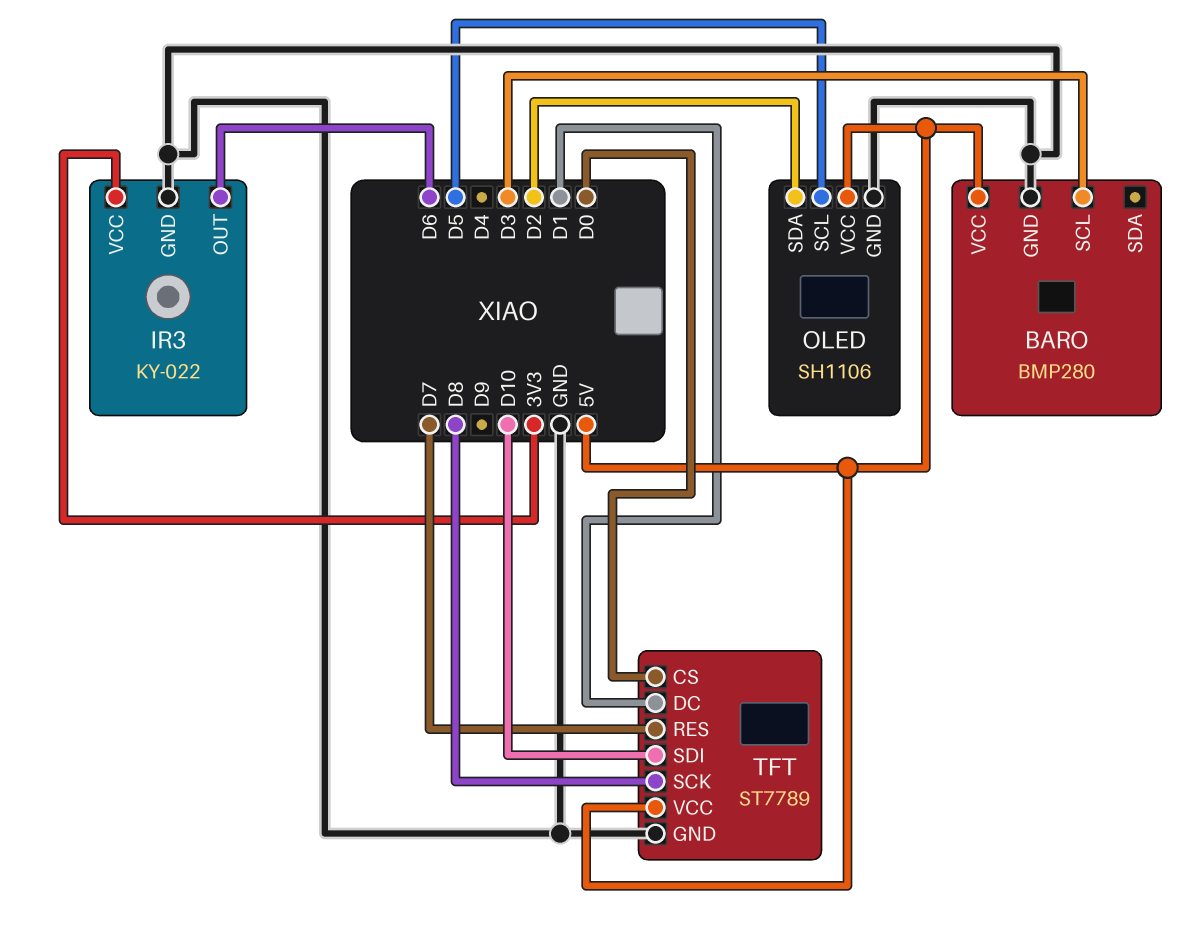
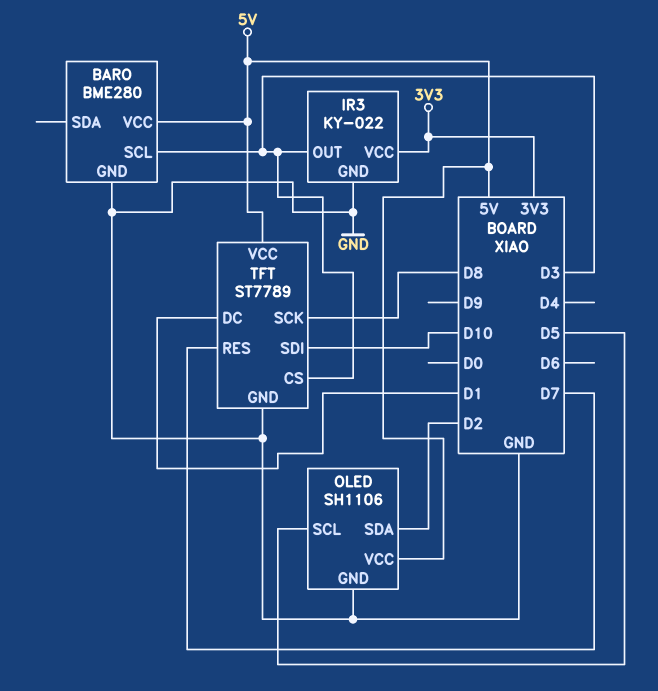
BARO: BMP280 -> BME280
IR3 pin OUT: D6 -> D3
TFT pin CS: D0 -> D3

